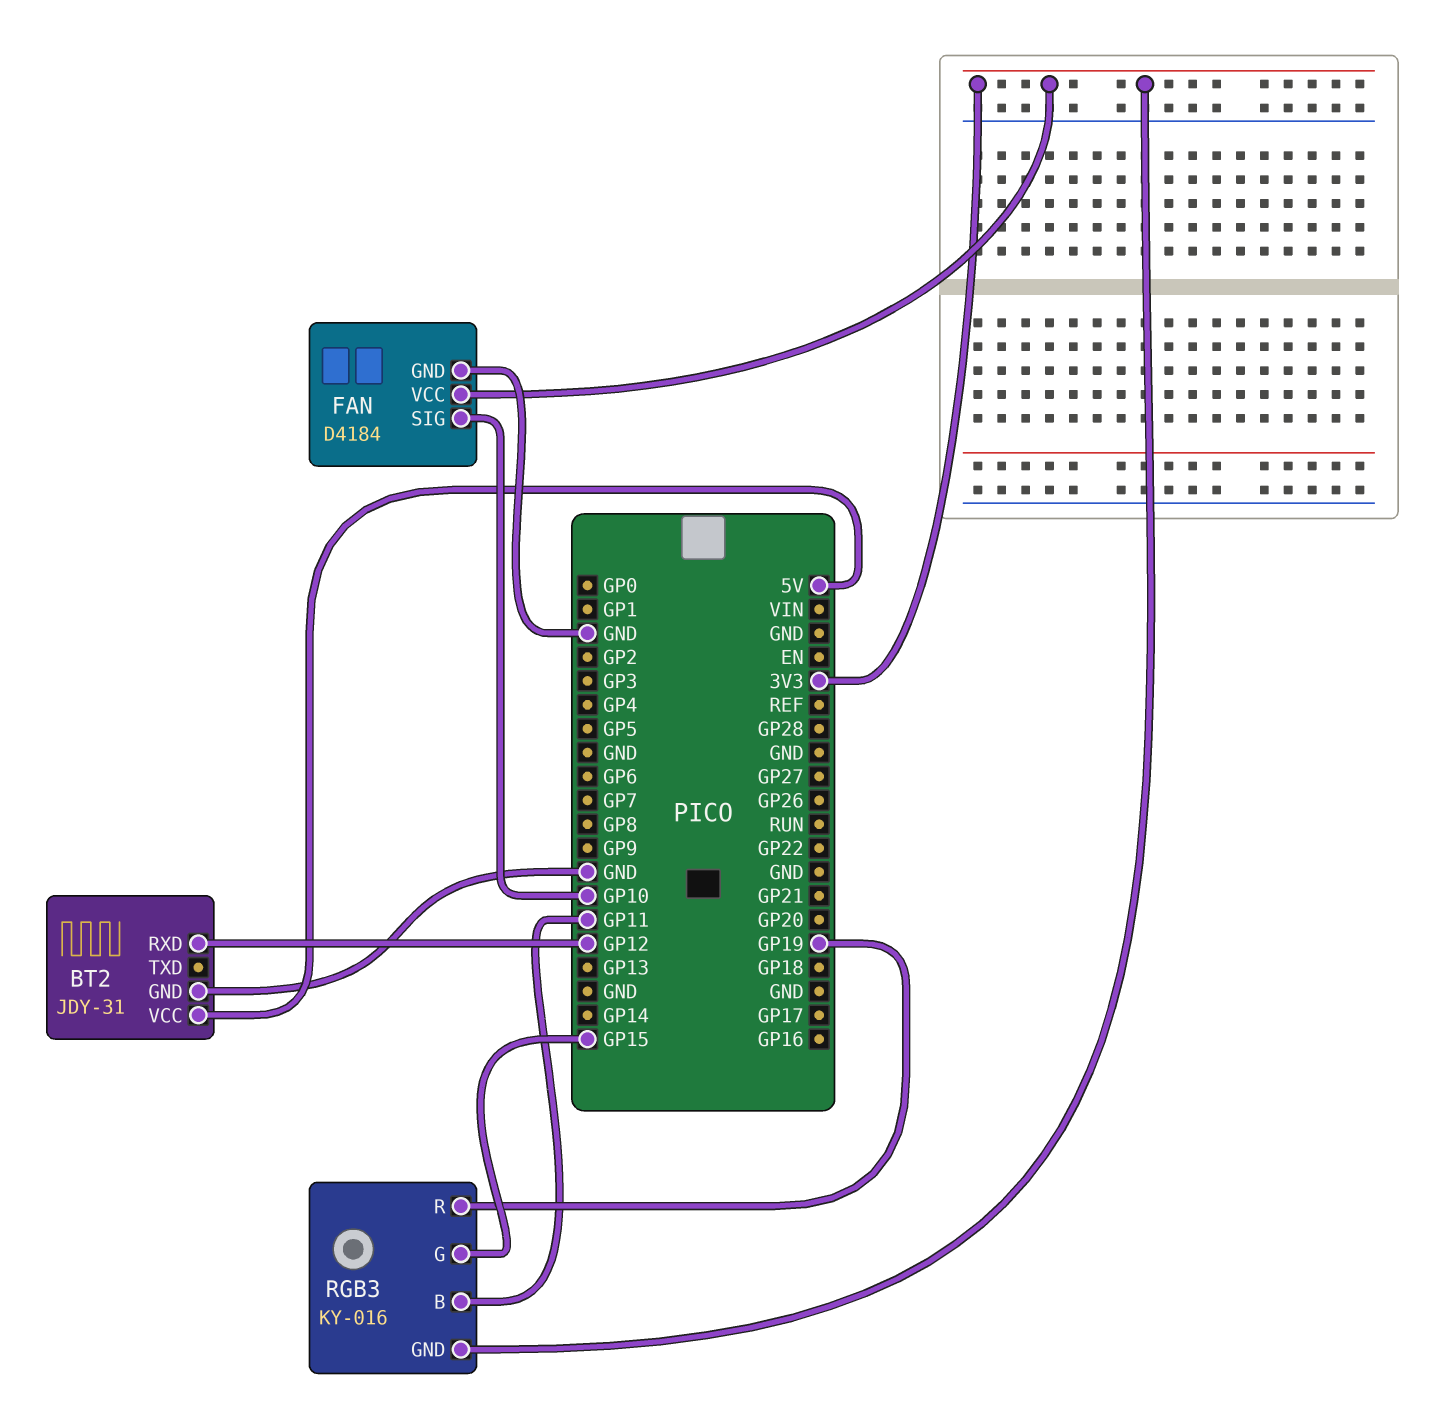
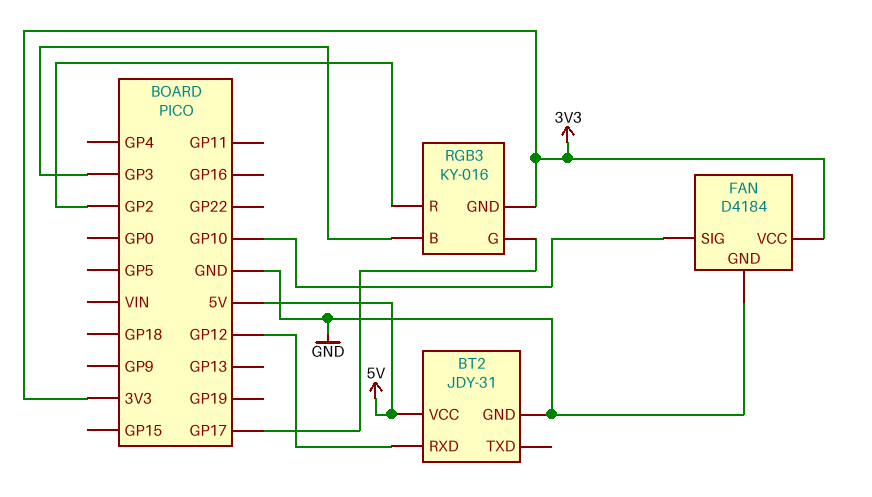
RGB3 pin B: GP11 -> GP3
RGB3 pin G: GP15 -> GP17
RGB3 pin R: GP19 -> GP2

